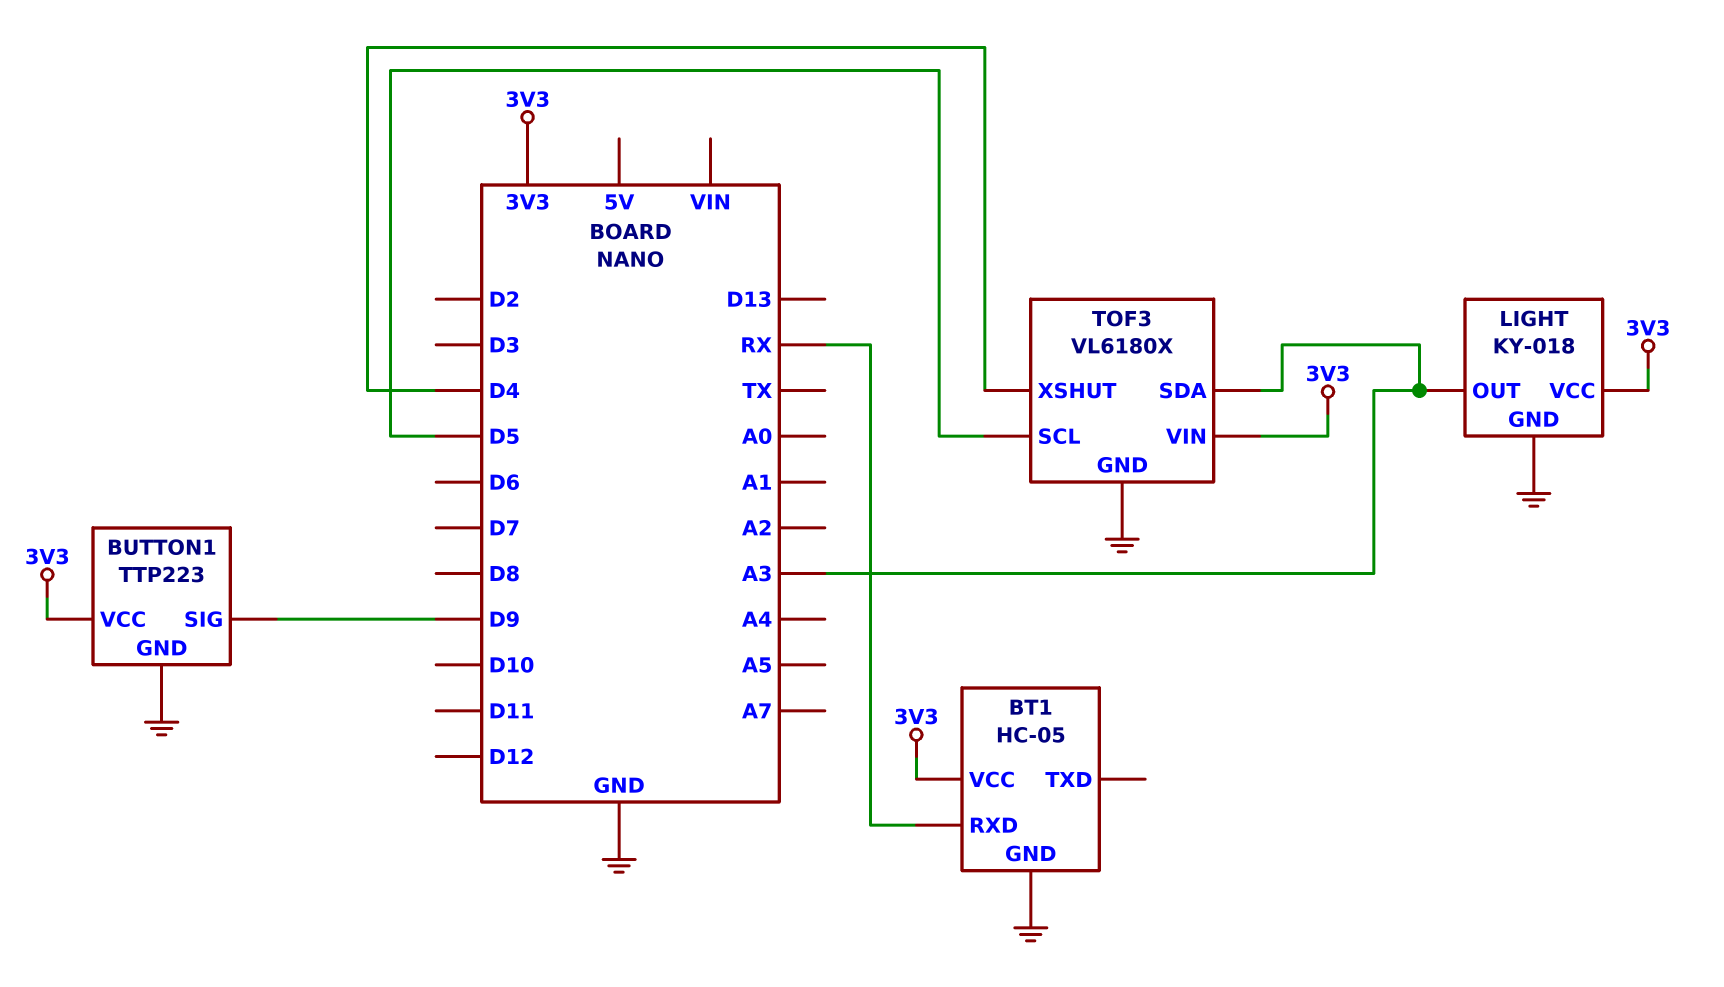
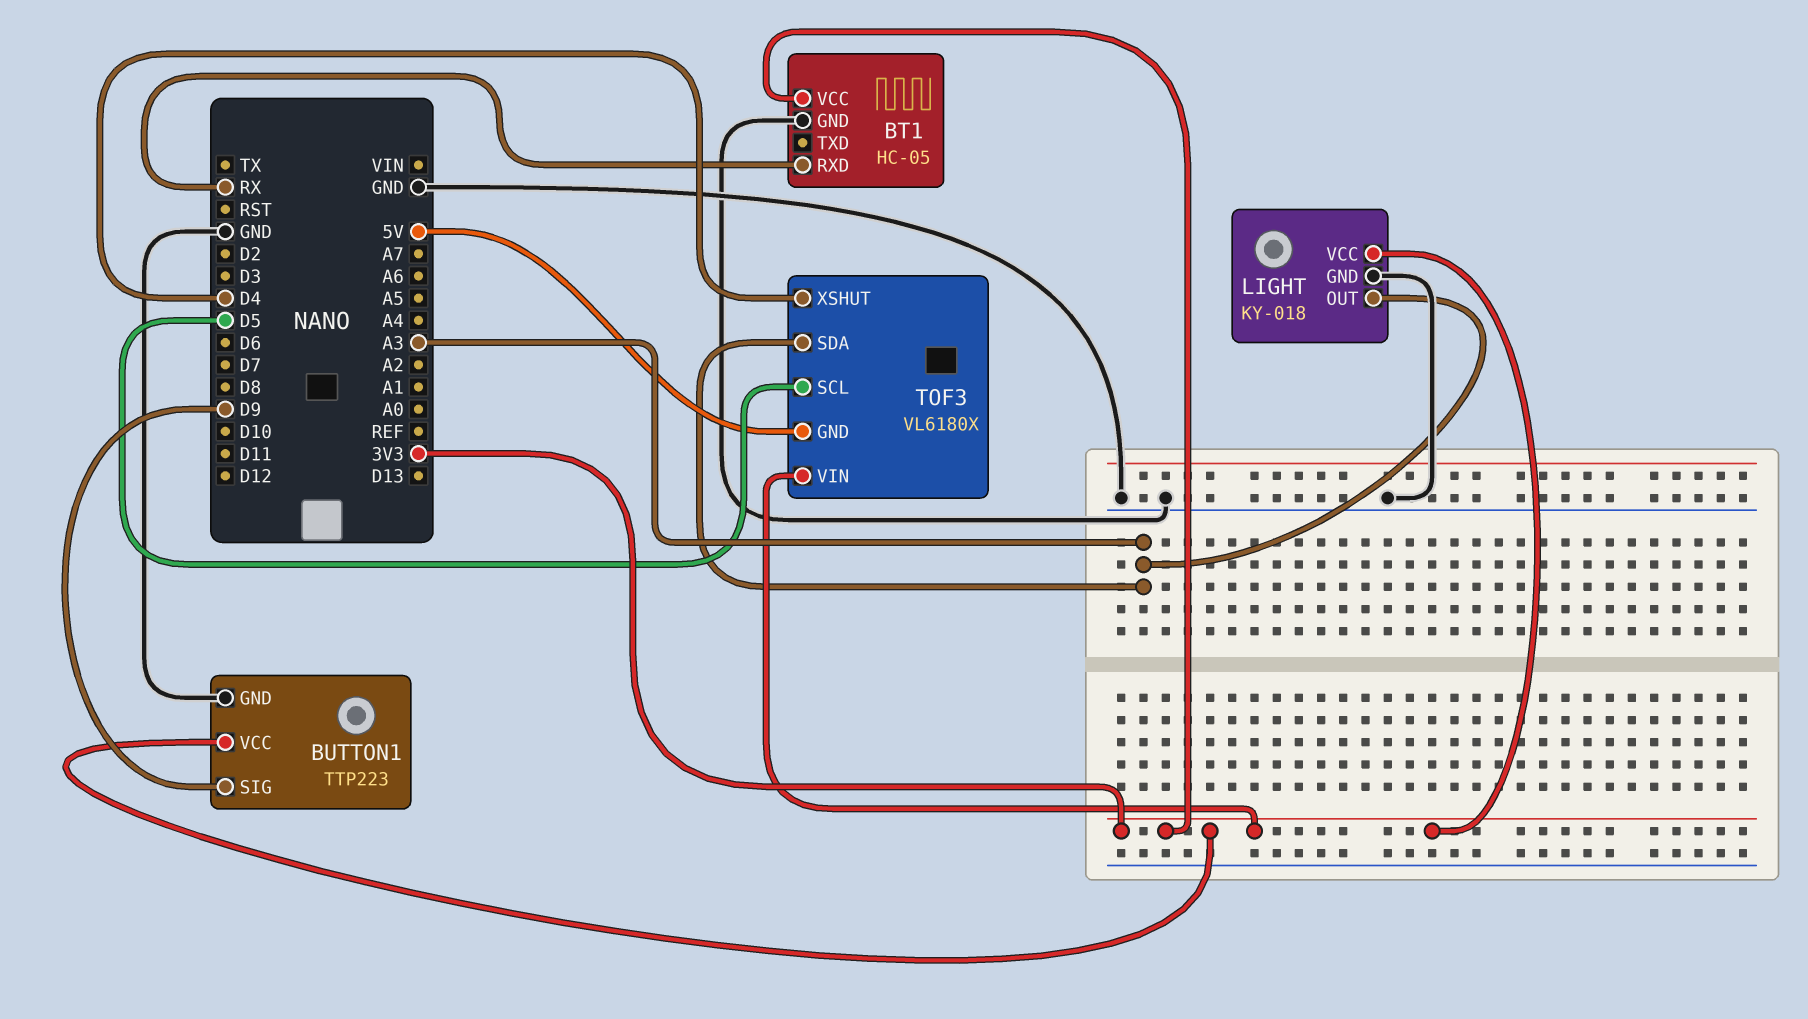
TOF3 pin GND: GND -> 5V

